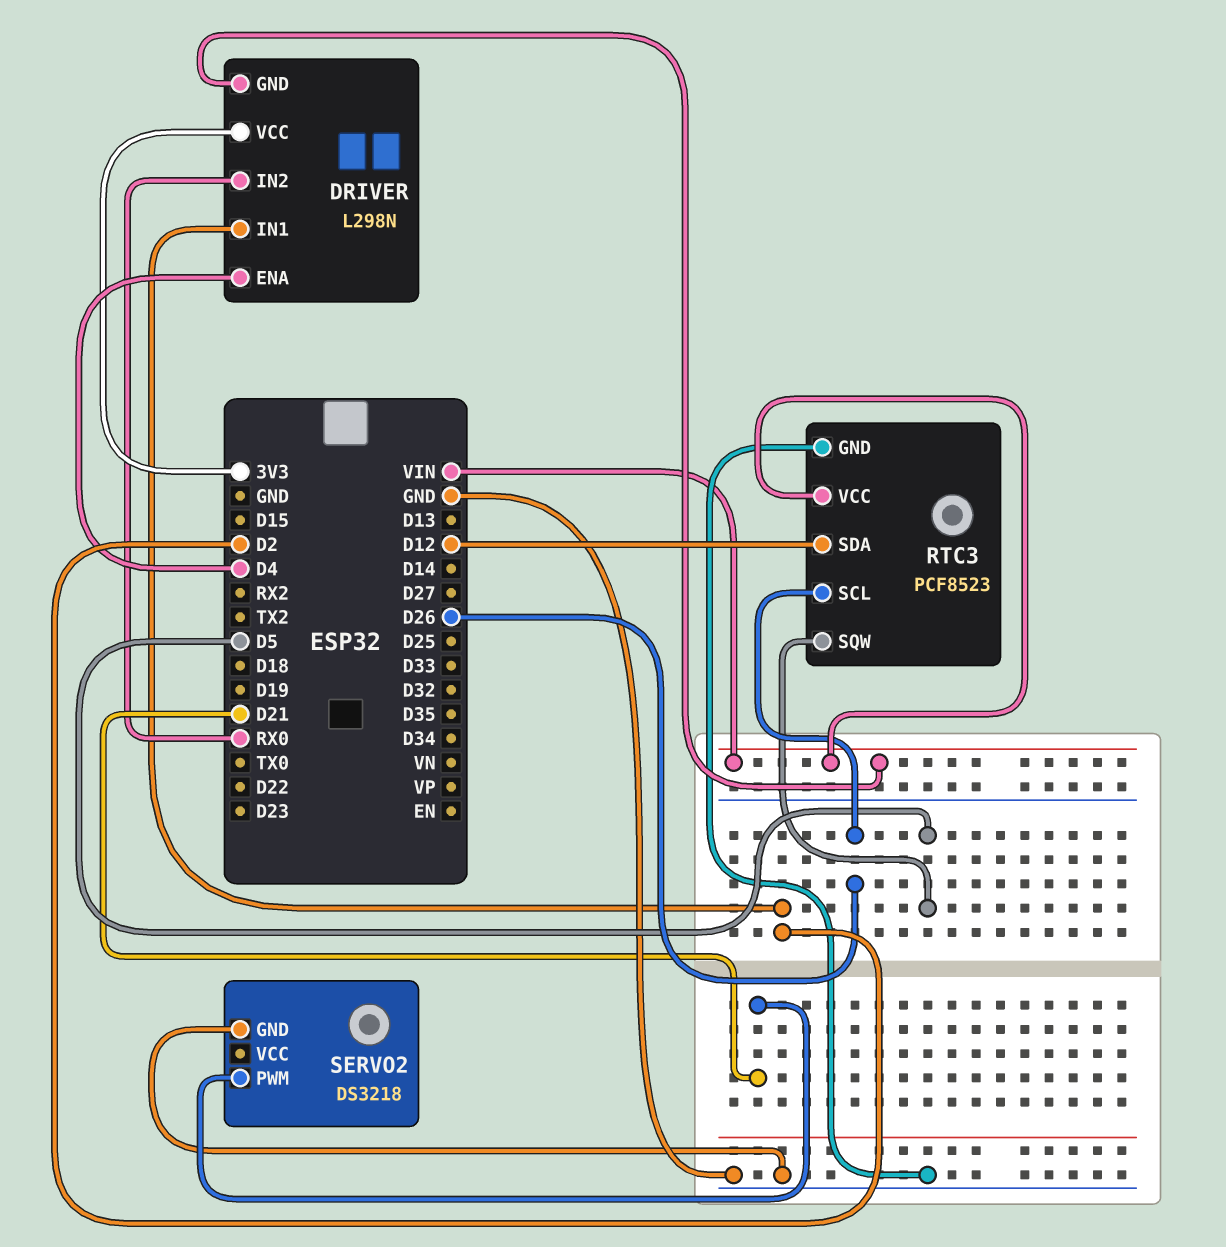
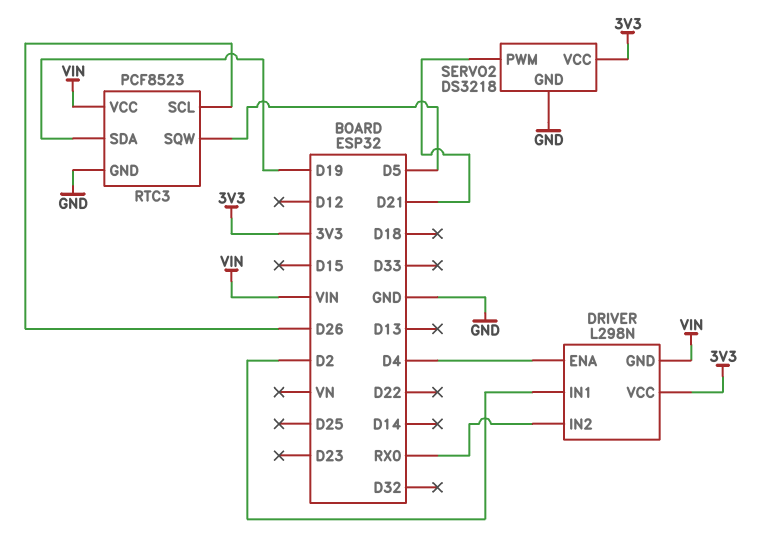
RTC3 pin SDA: D12 -> D19
SERVO2 pin VCC: none -> 3V3

